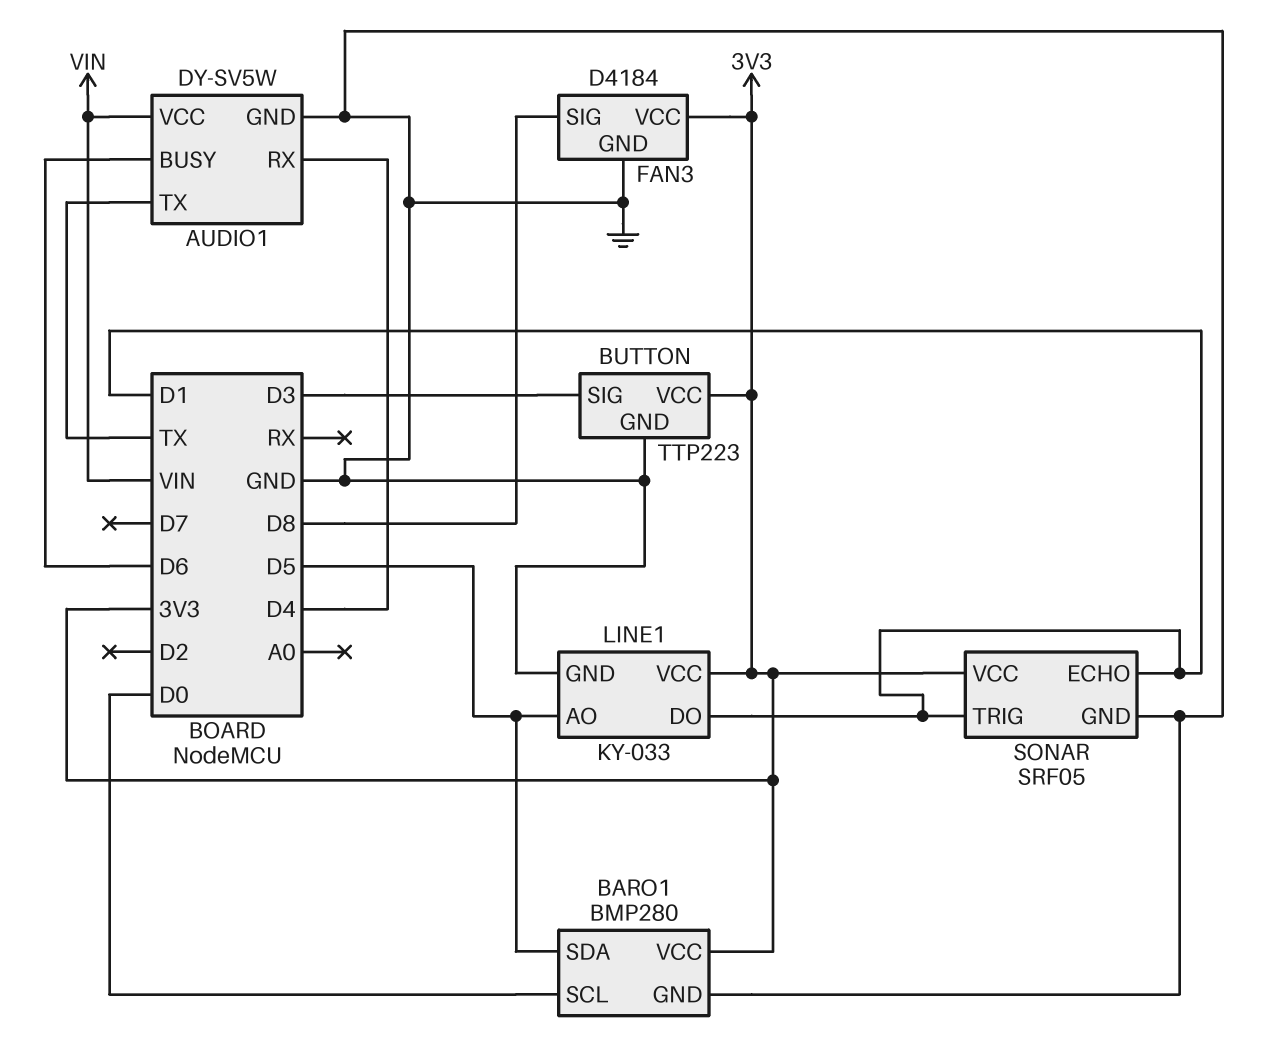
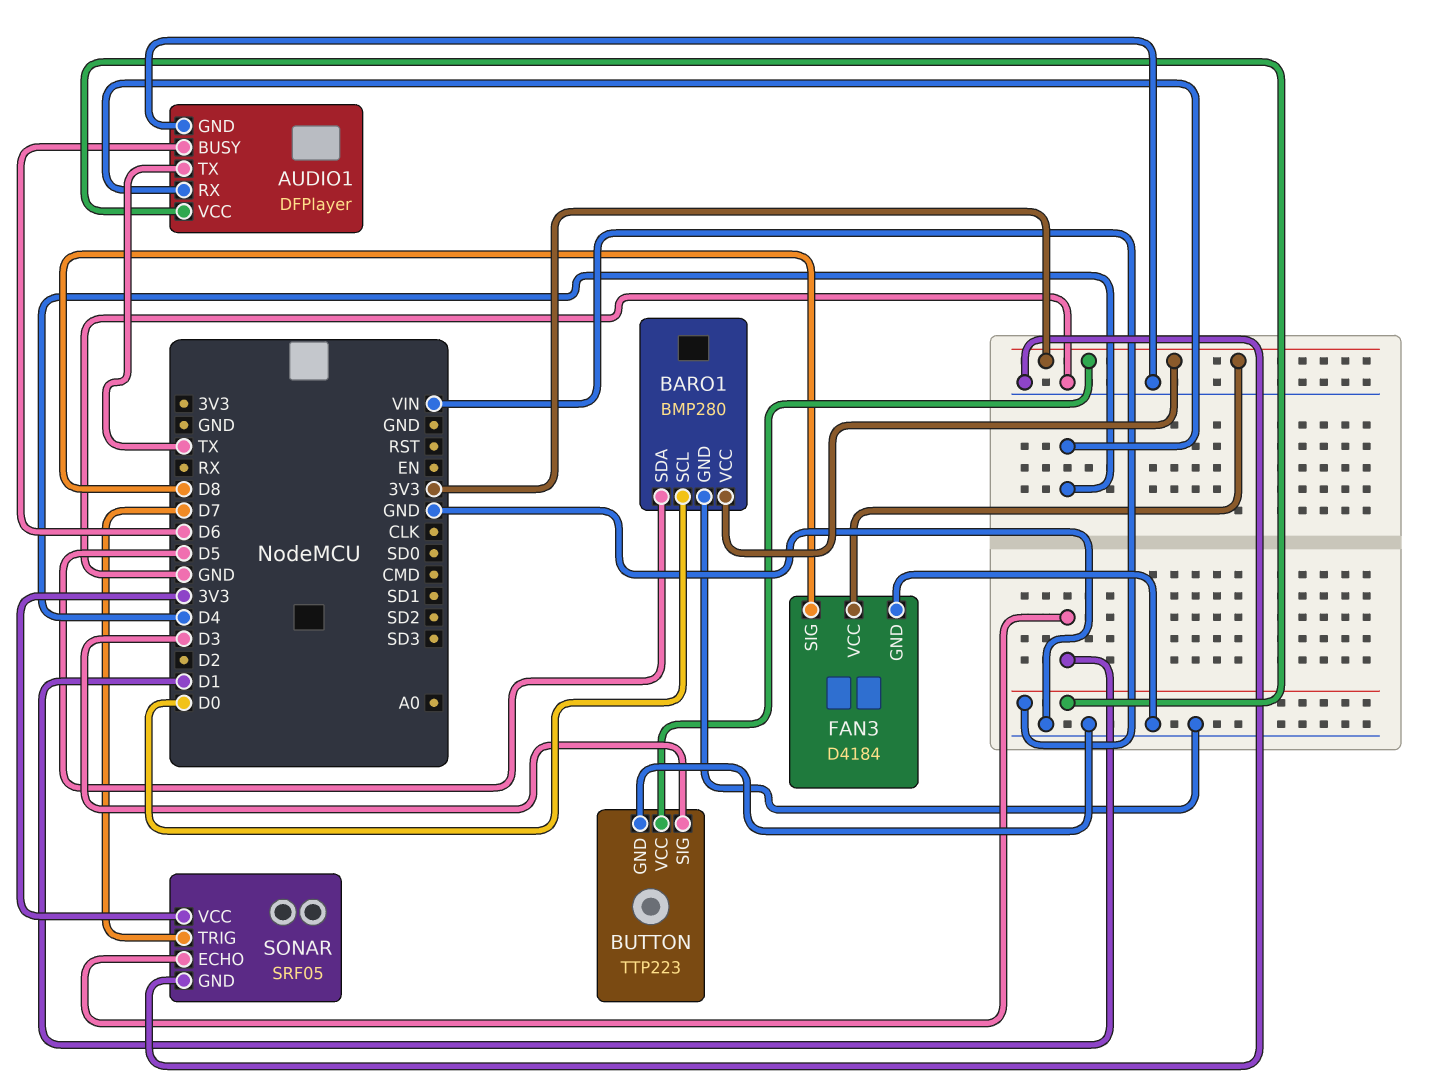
AUDIO1: DY-SV5W -> DFPlayer
LINE1: KY-033 -> none
LINE1 pin AO: D5 -> none
LINE1 pin DO: D1 -> none
LINE1 pin GND: GND -> none
LINE1 pin VCC: 3V3 -> none
SONAR pin TRIG: D1 -> D7

